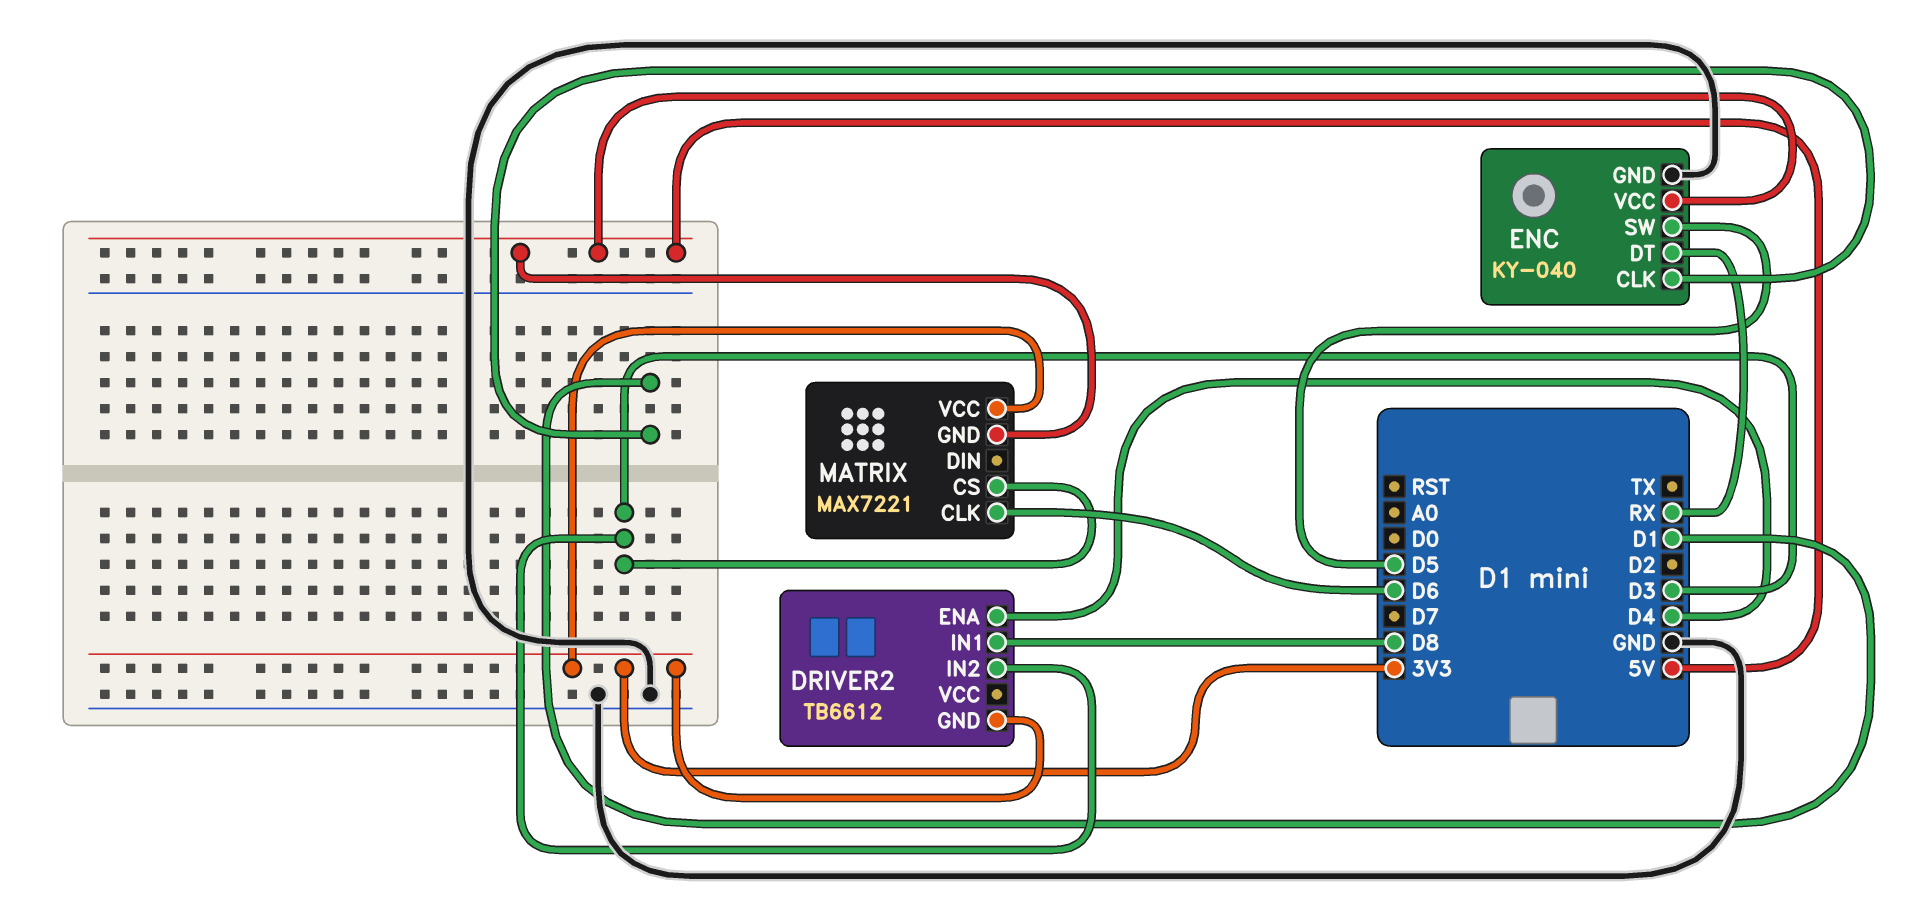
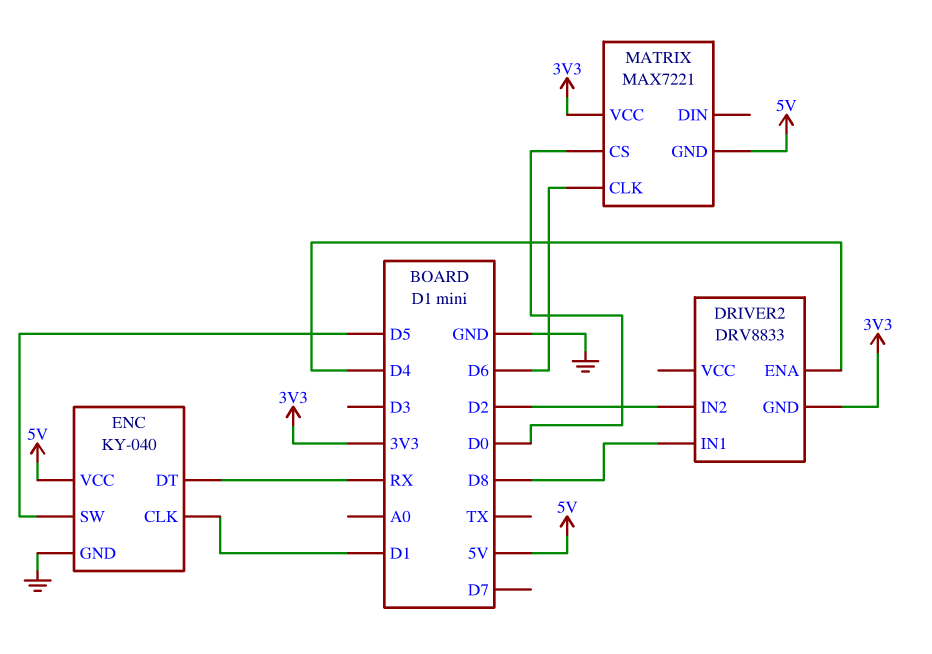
DRIVER2: TB6612 -> DRV8833
DRIVER2 pin IN2: D3 -> D2
MATRIX pin CS: D3 -> D0

